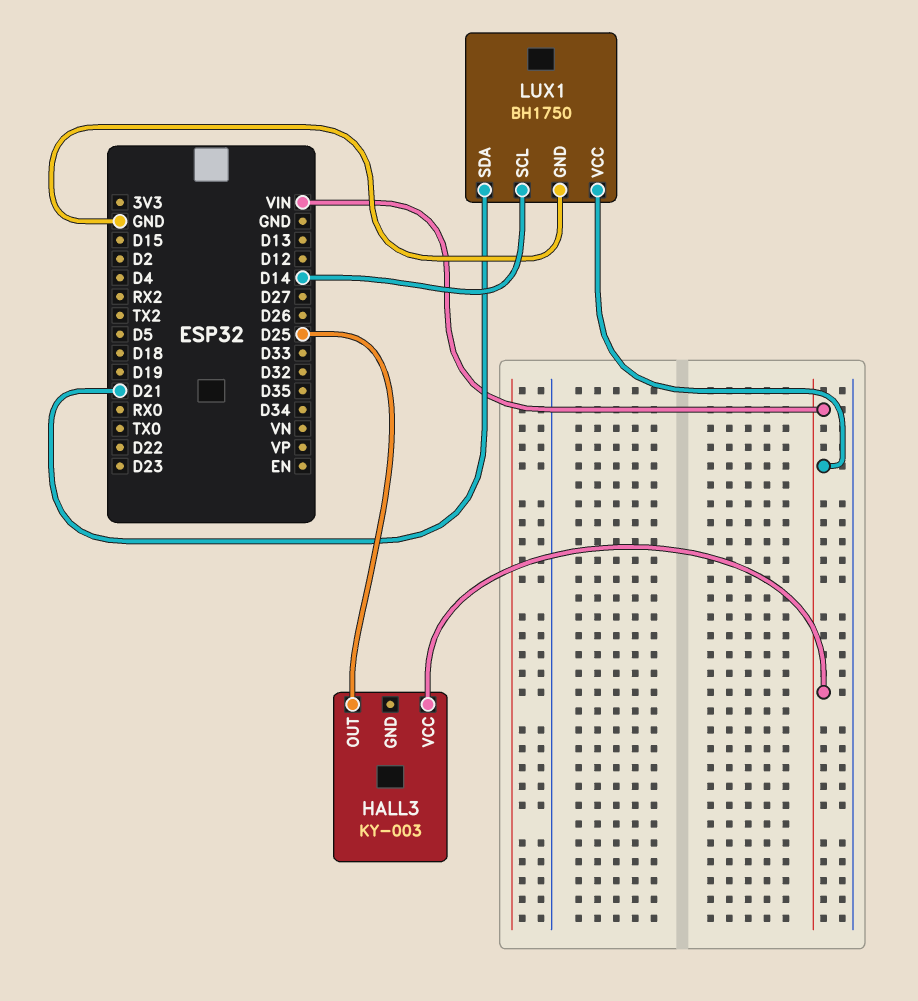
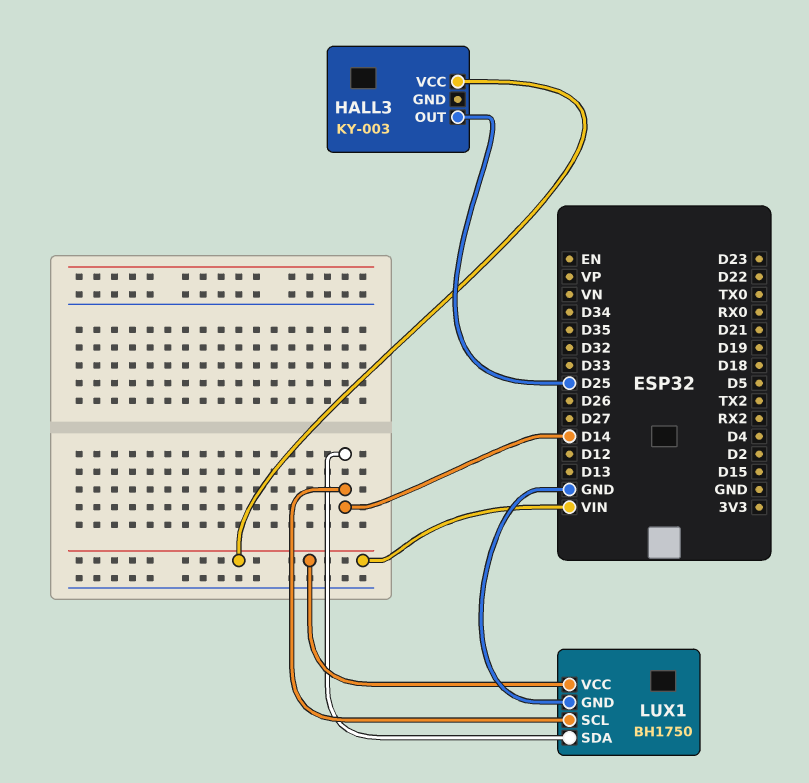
LUX1 pin SDA: D21 -> D14

